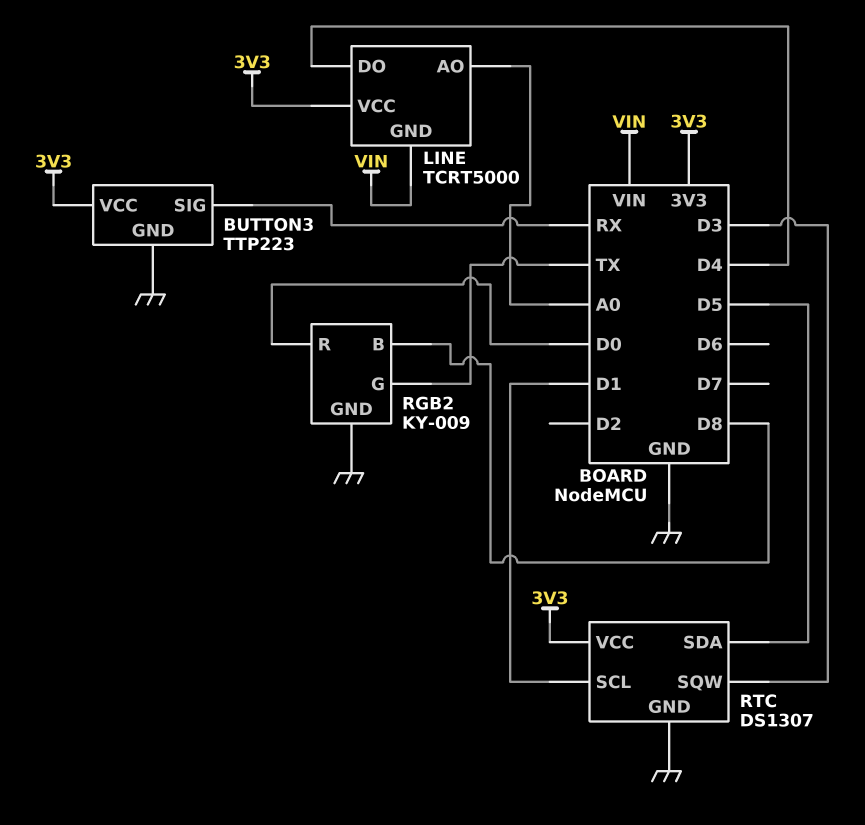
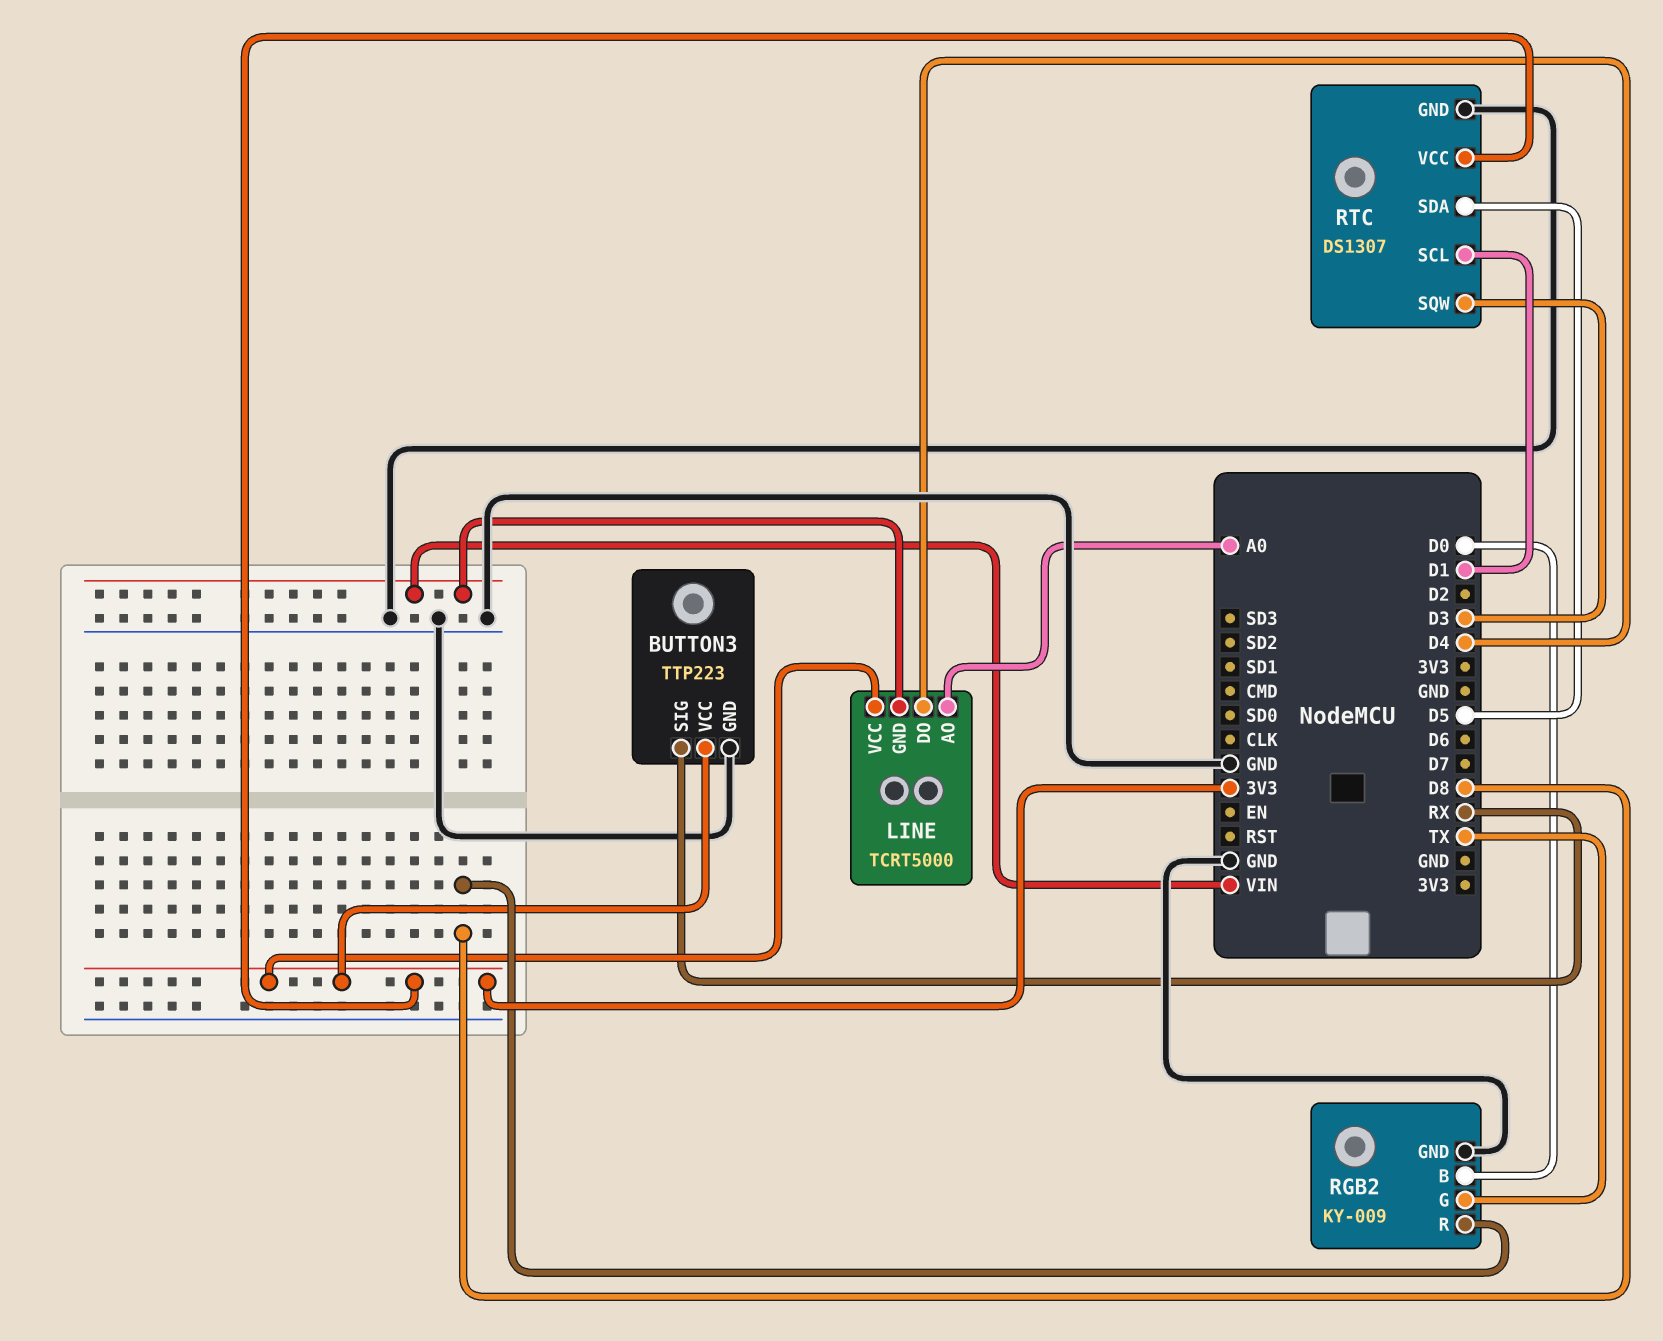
RGB2 pin B: D8 -> D0
RGB2 pin R: D0 -> D8

